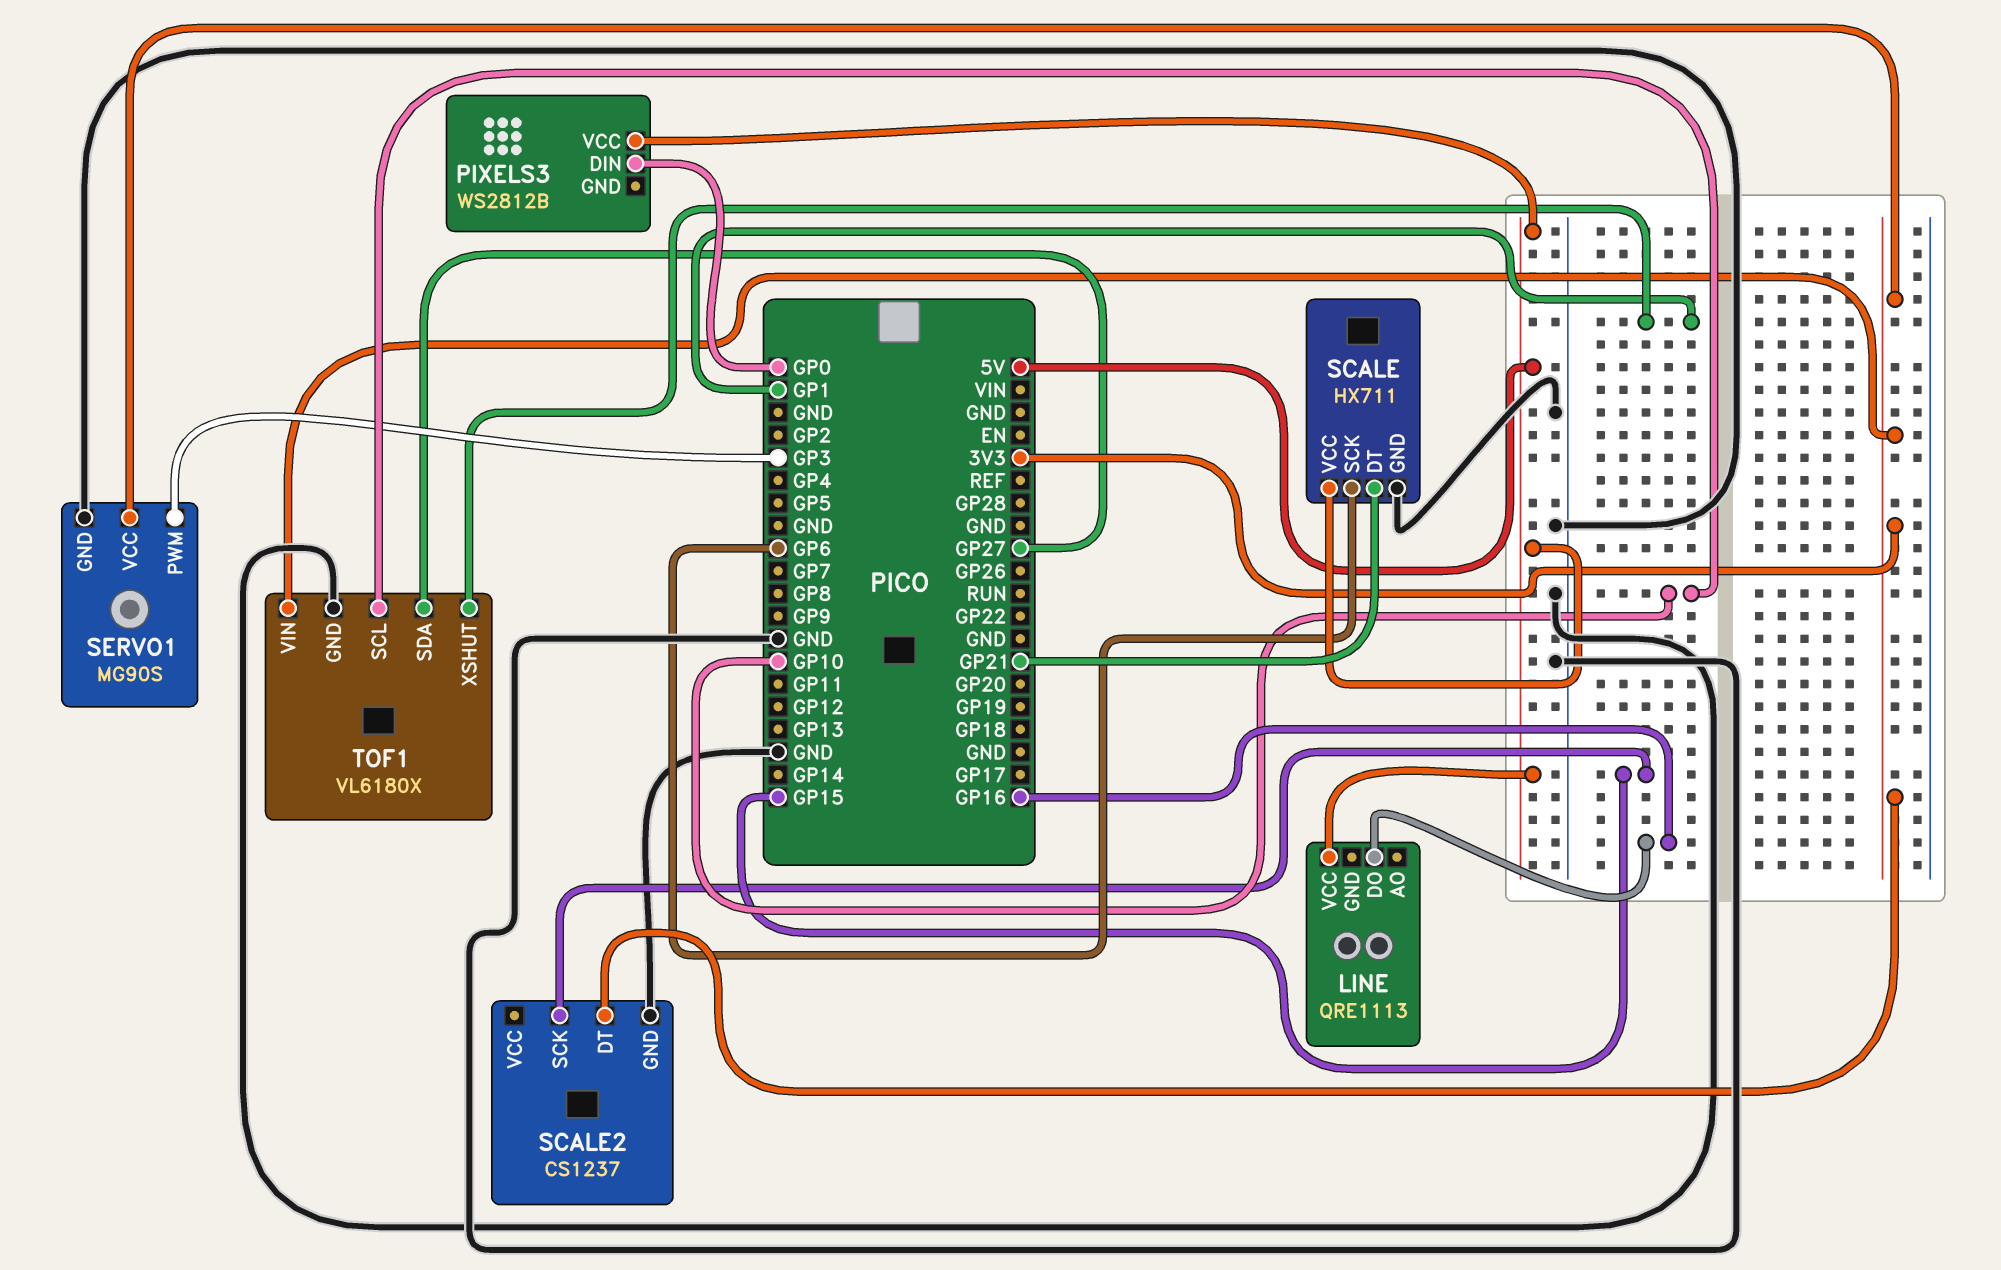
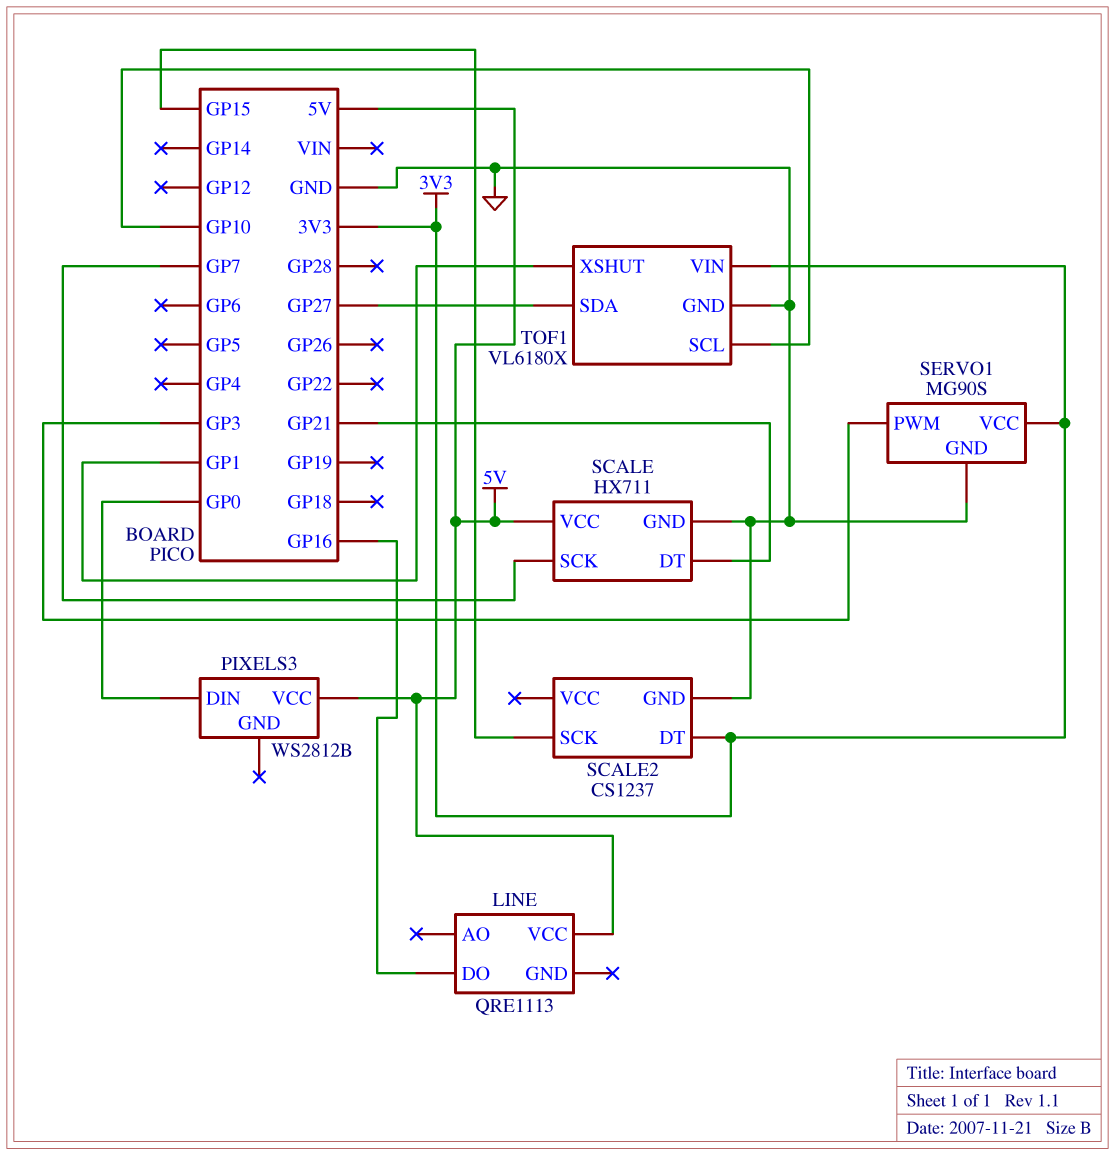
SCALE pin SCK: GP6 -> GP7

